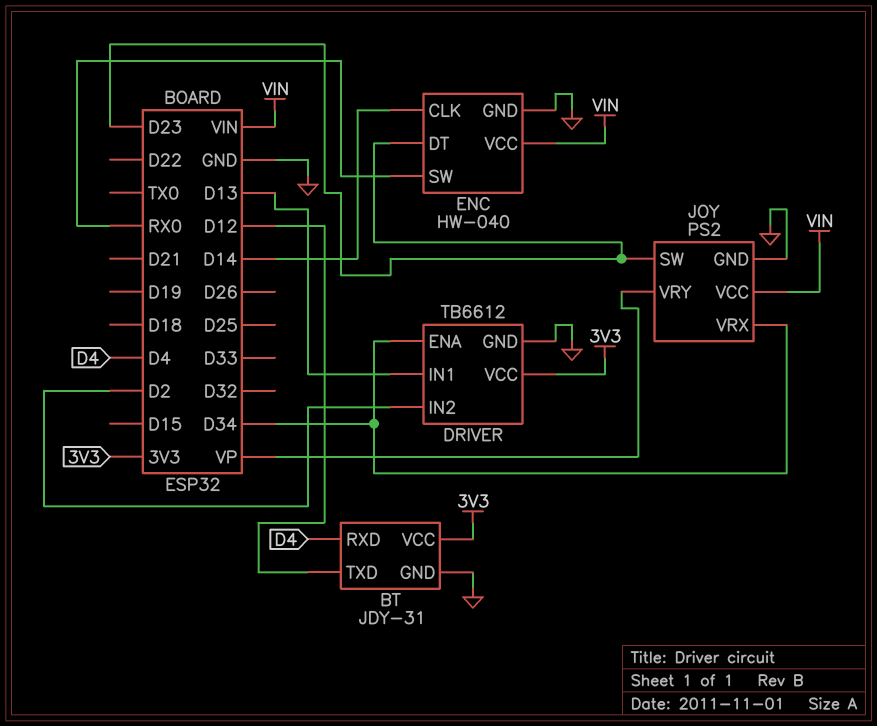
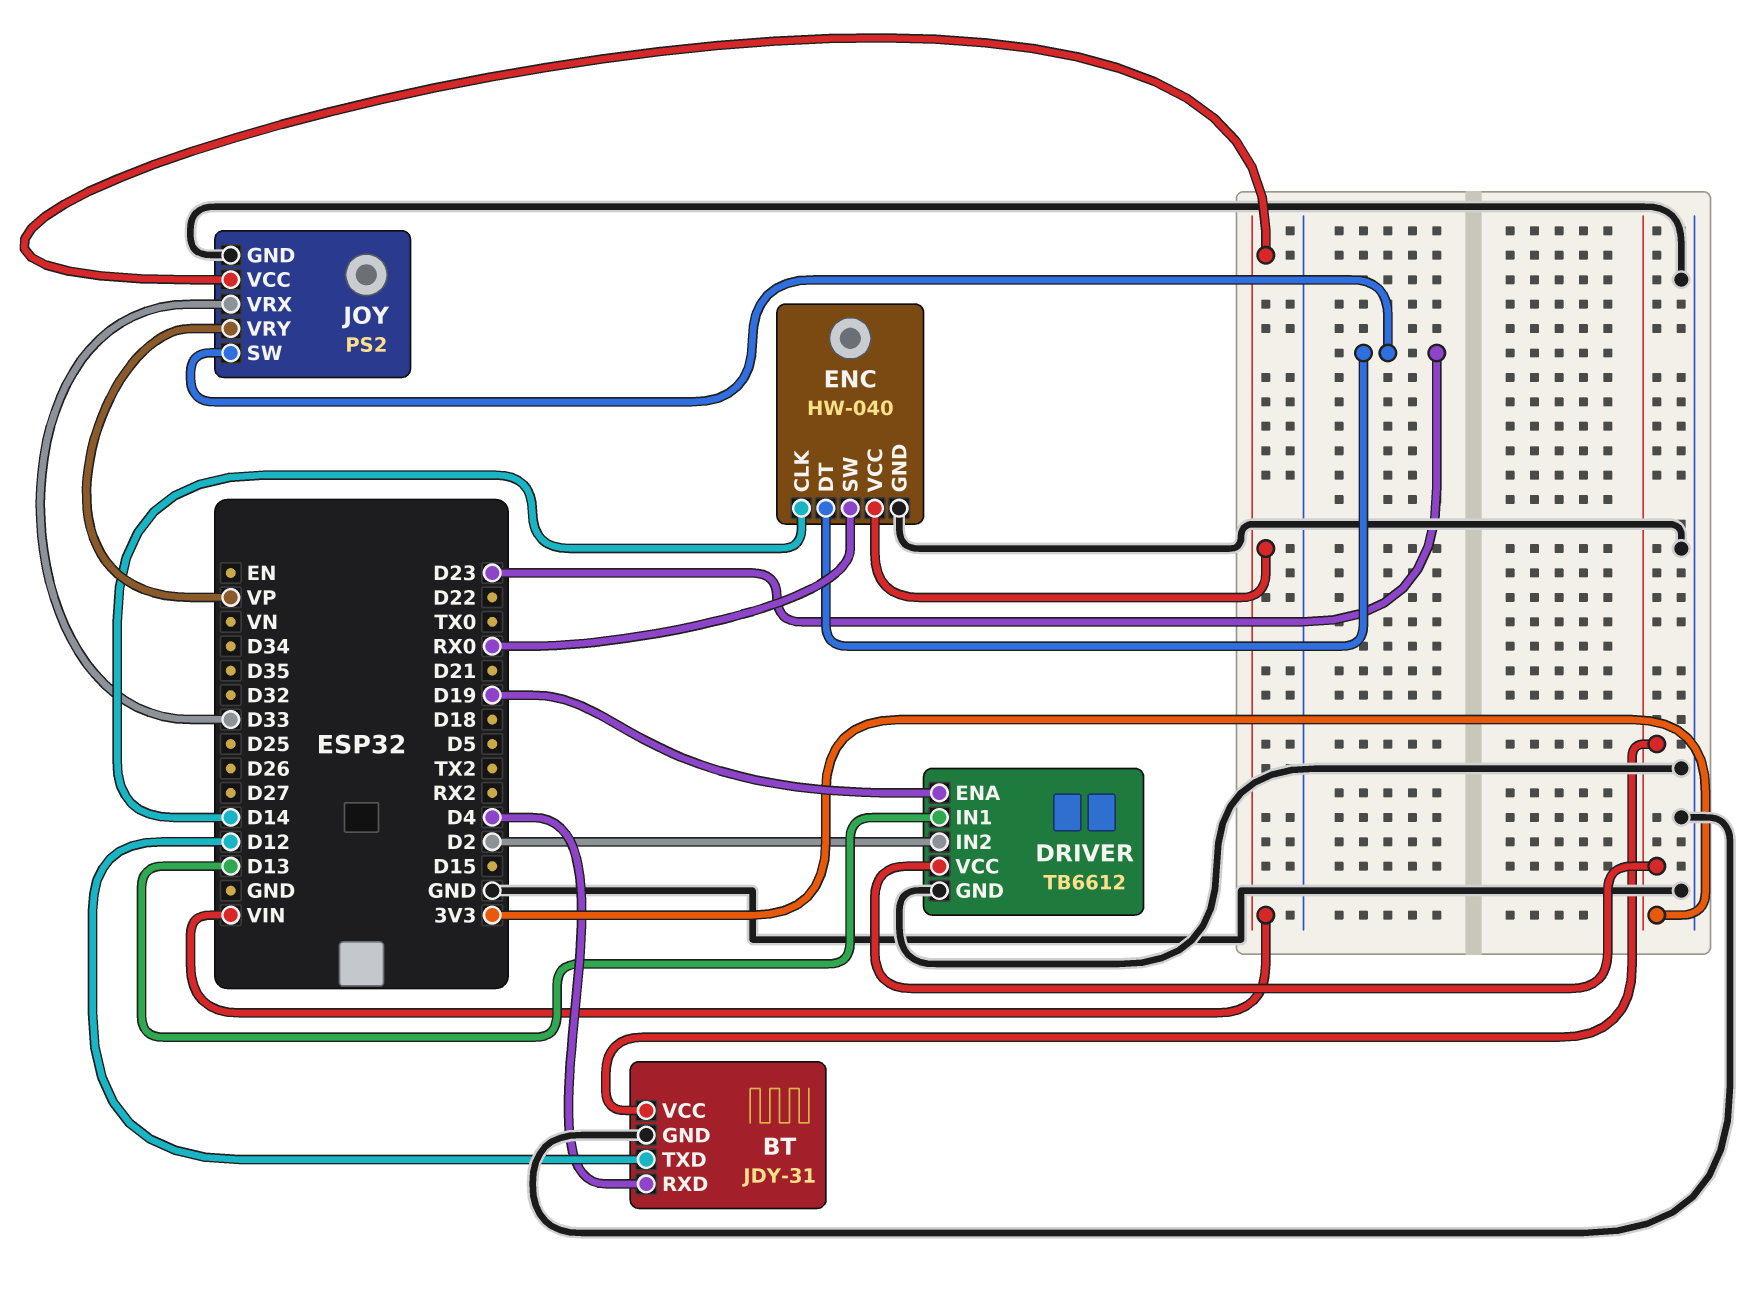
DRIVER pin ENA: D34 -> D19
JOY pin VRX: D34 -> D33

